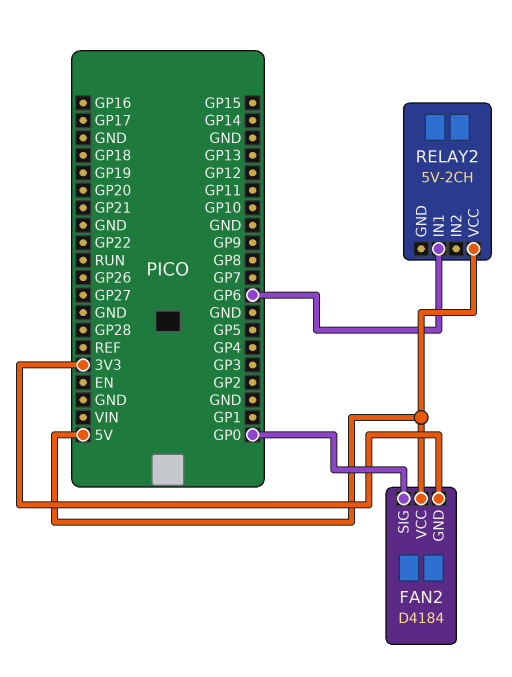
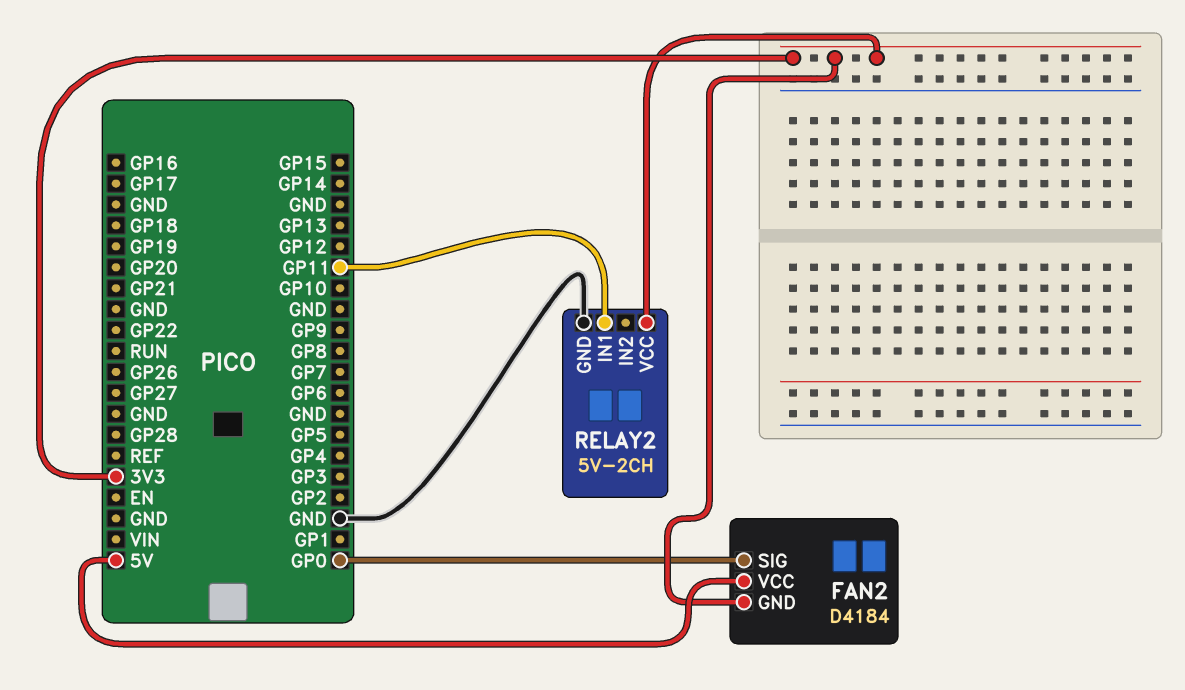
RELAY2 pin GND: none -> GND
RELAY2 pin IN1: GP6 -> GP11
RELAY2 pin VCC: 5V -> 3V3

